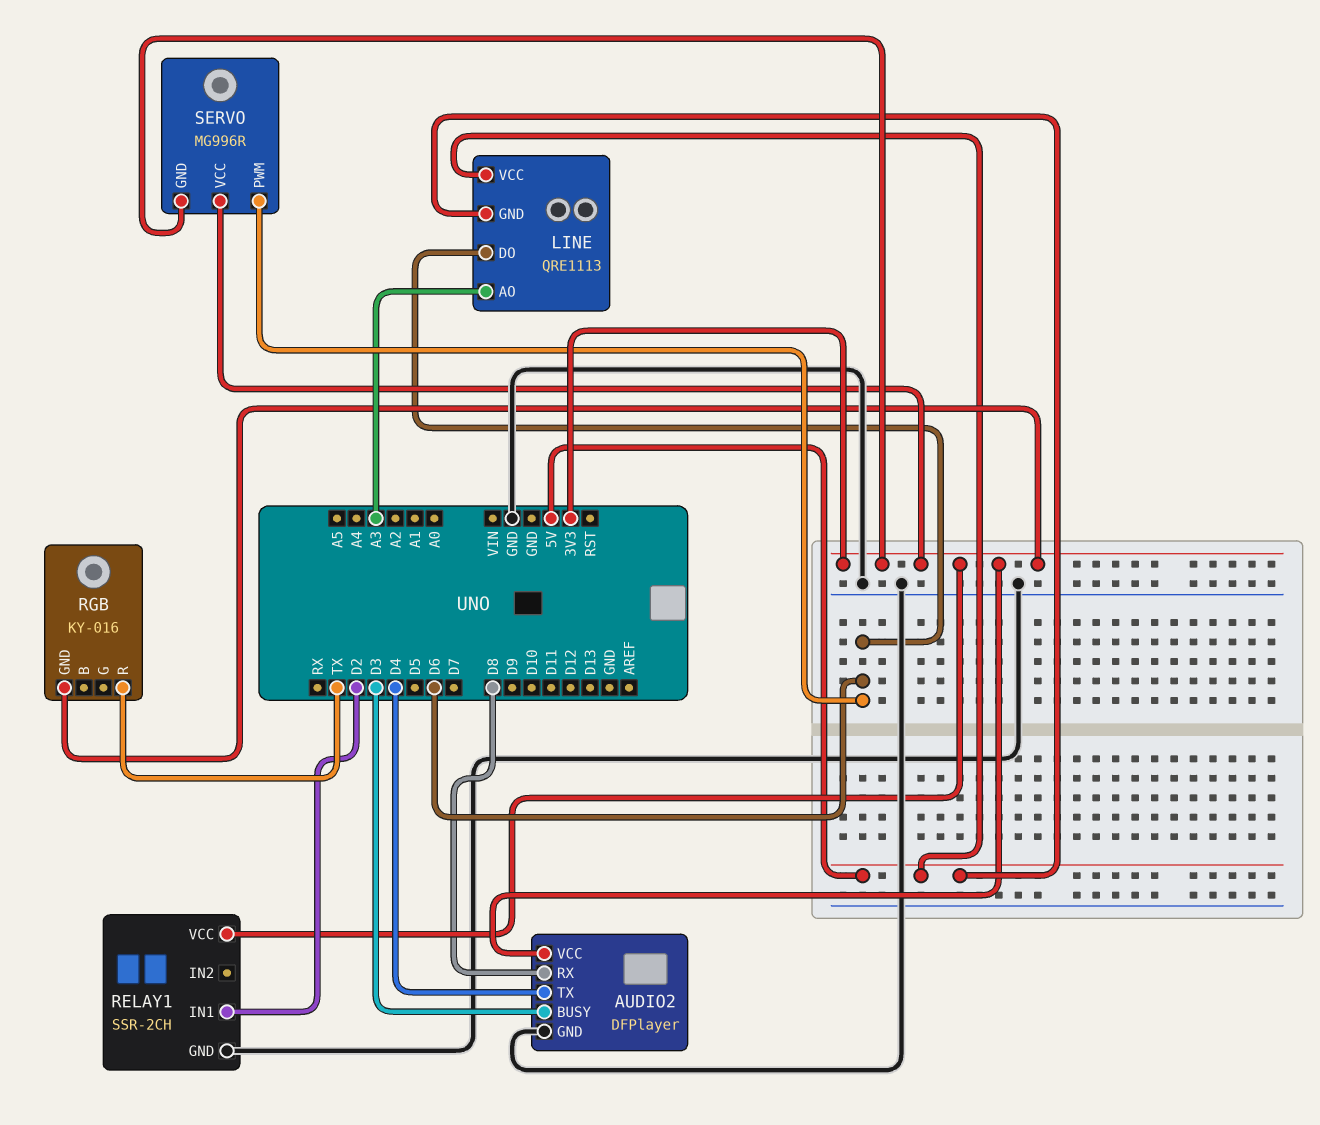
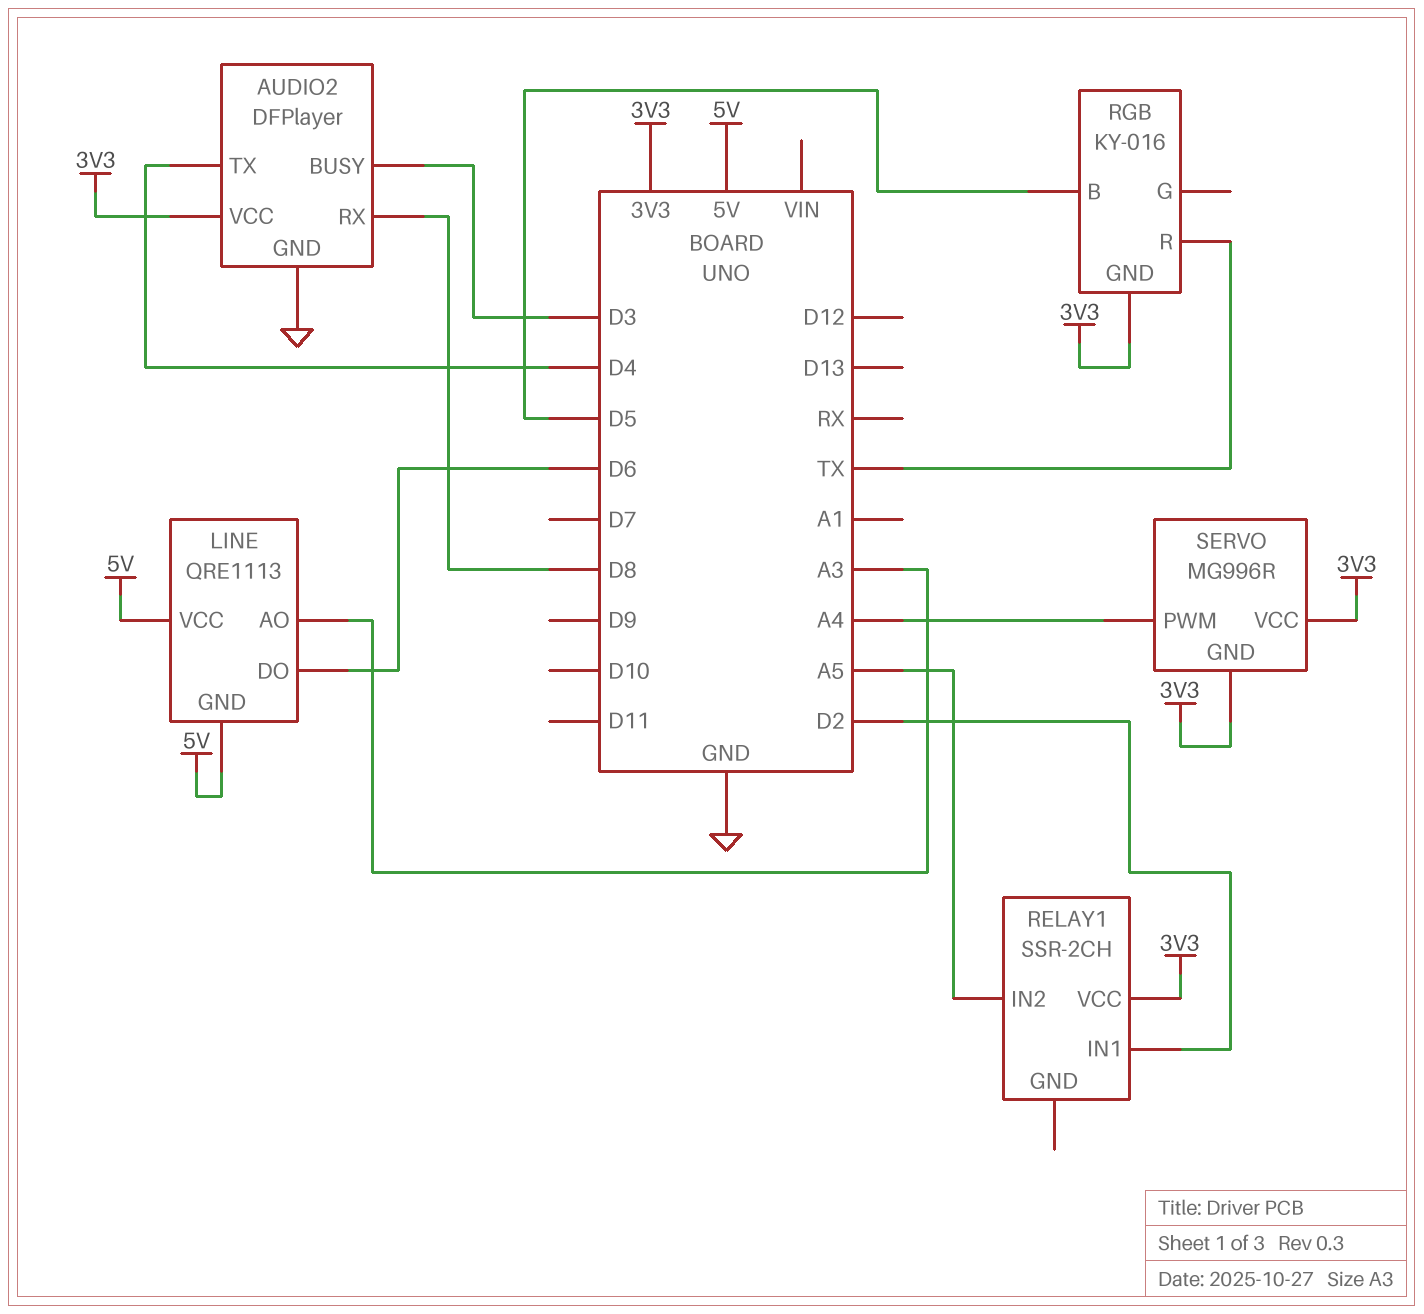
RELAY1 pin GND: GND -> none
RELAY1 pin IN2: none -> A5
RGB pin B: none -> D5
SERVO pin PWM: D6 -> A4

